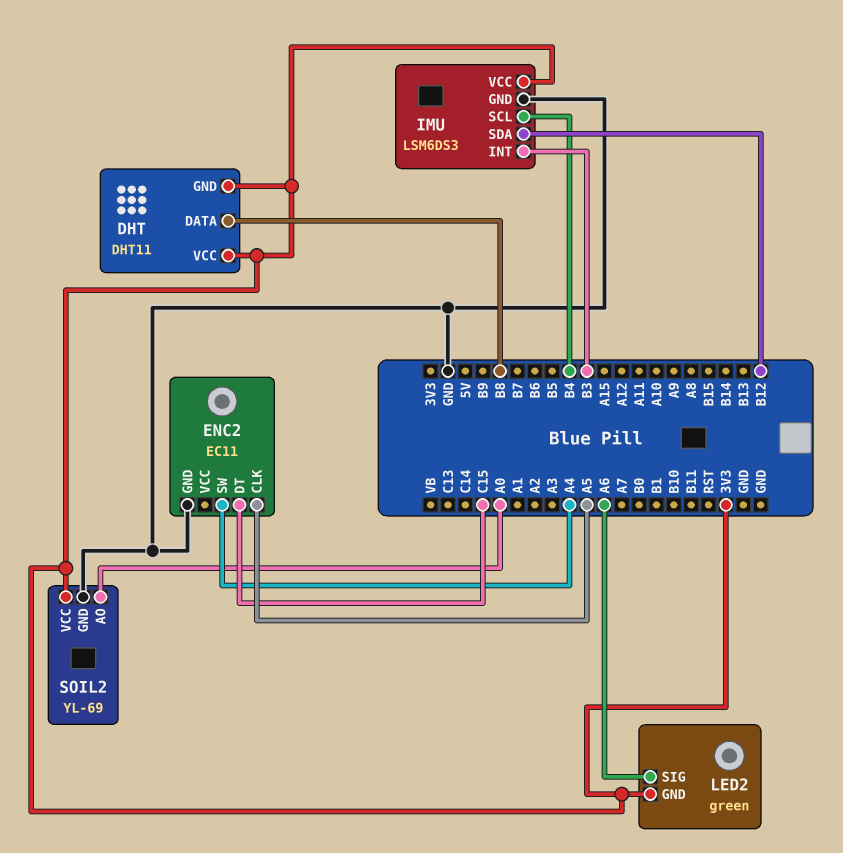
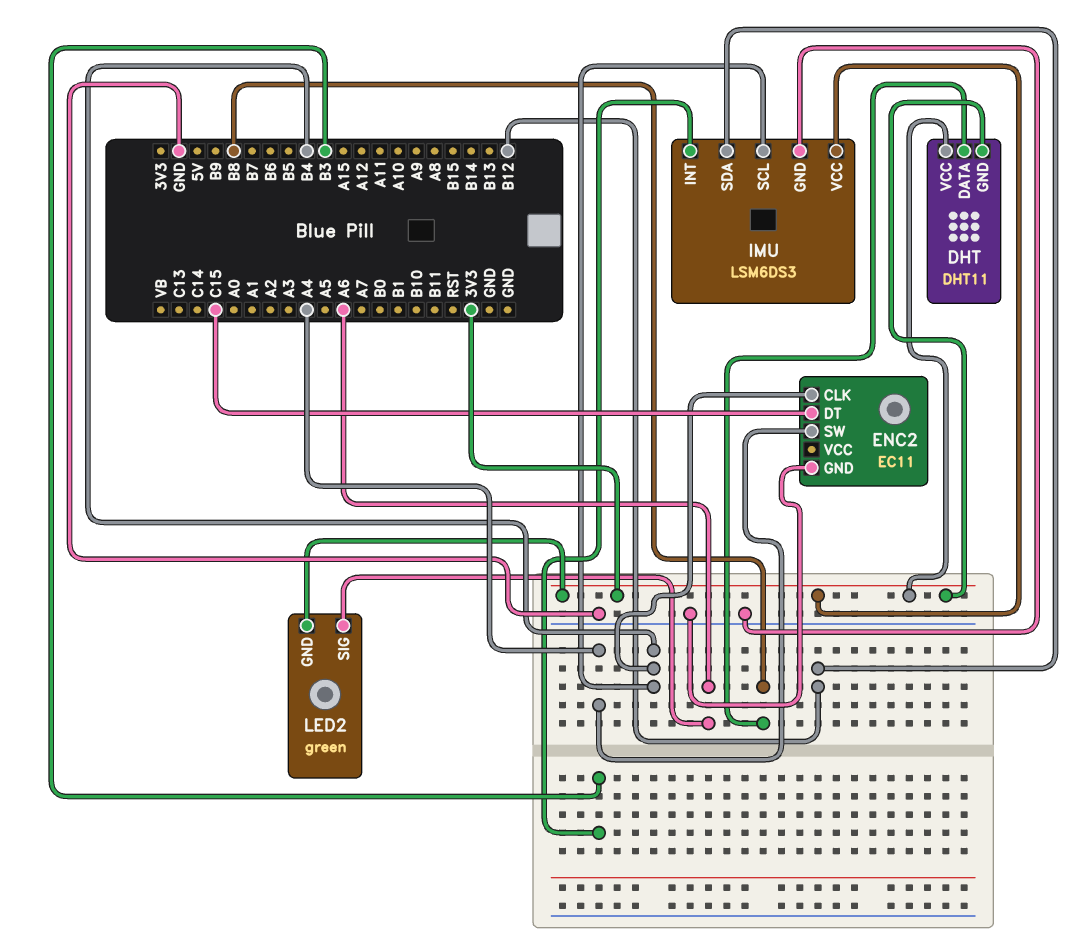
ENC2 pin CLK: A5 -> B4
SOIL2: YL-69 -> none
SOIL2 pin AO: A0 -> none
SOIL2 pin GND: GND -> none
SOIL2 pin VCC: 3V3 -> none

